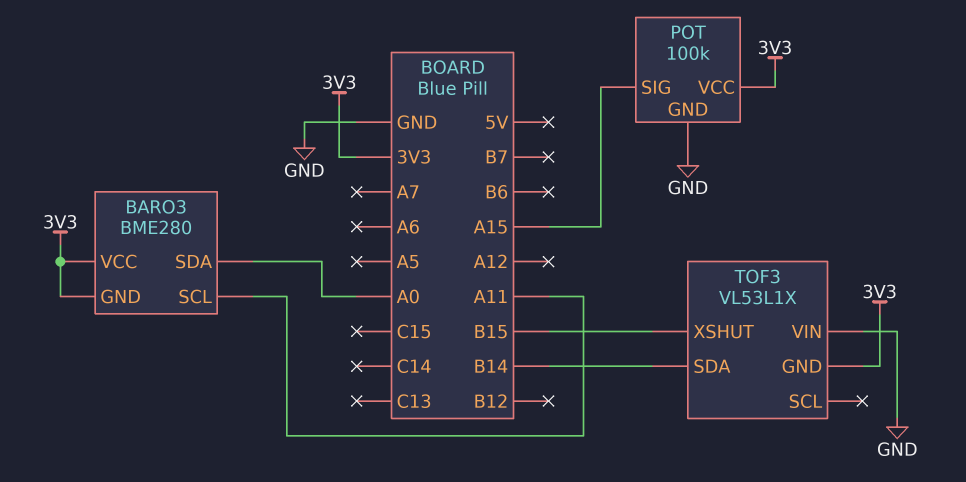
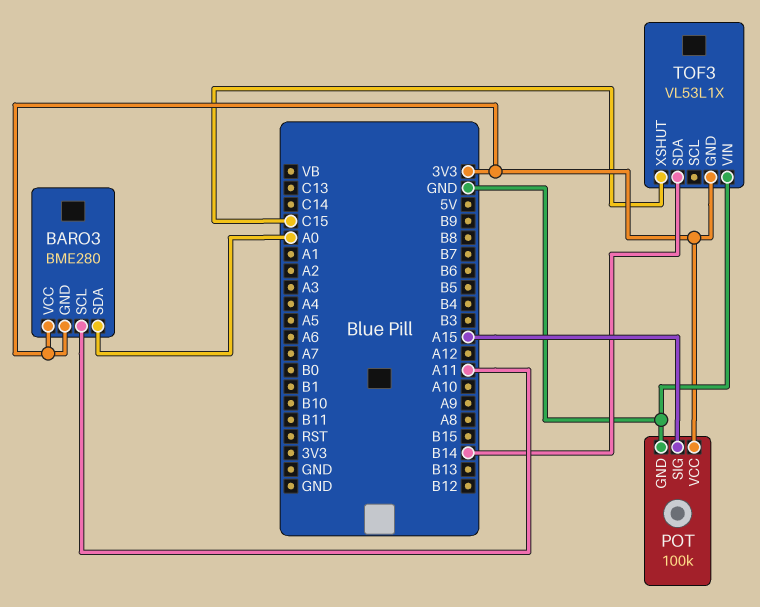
TOF3 pin XSHUT: B15 -> C15

